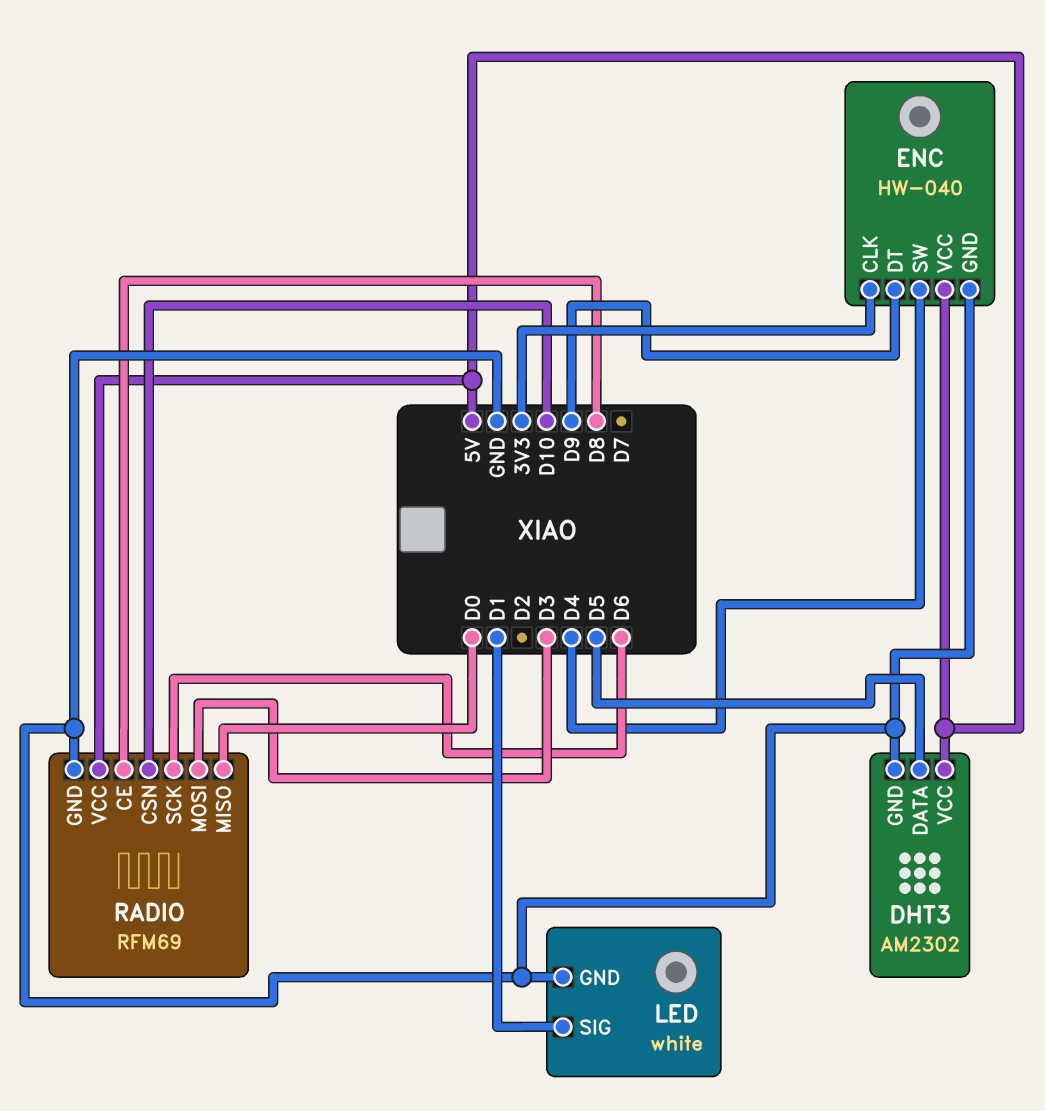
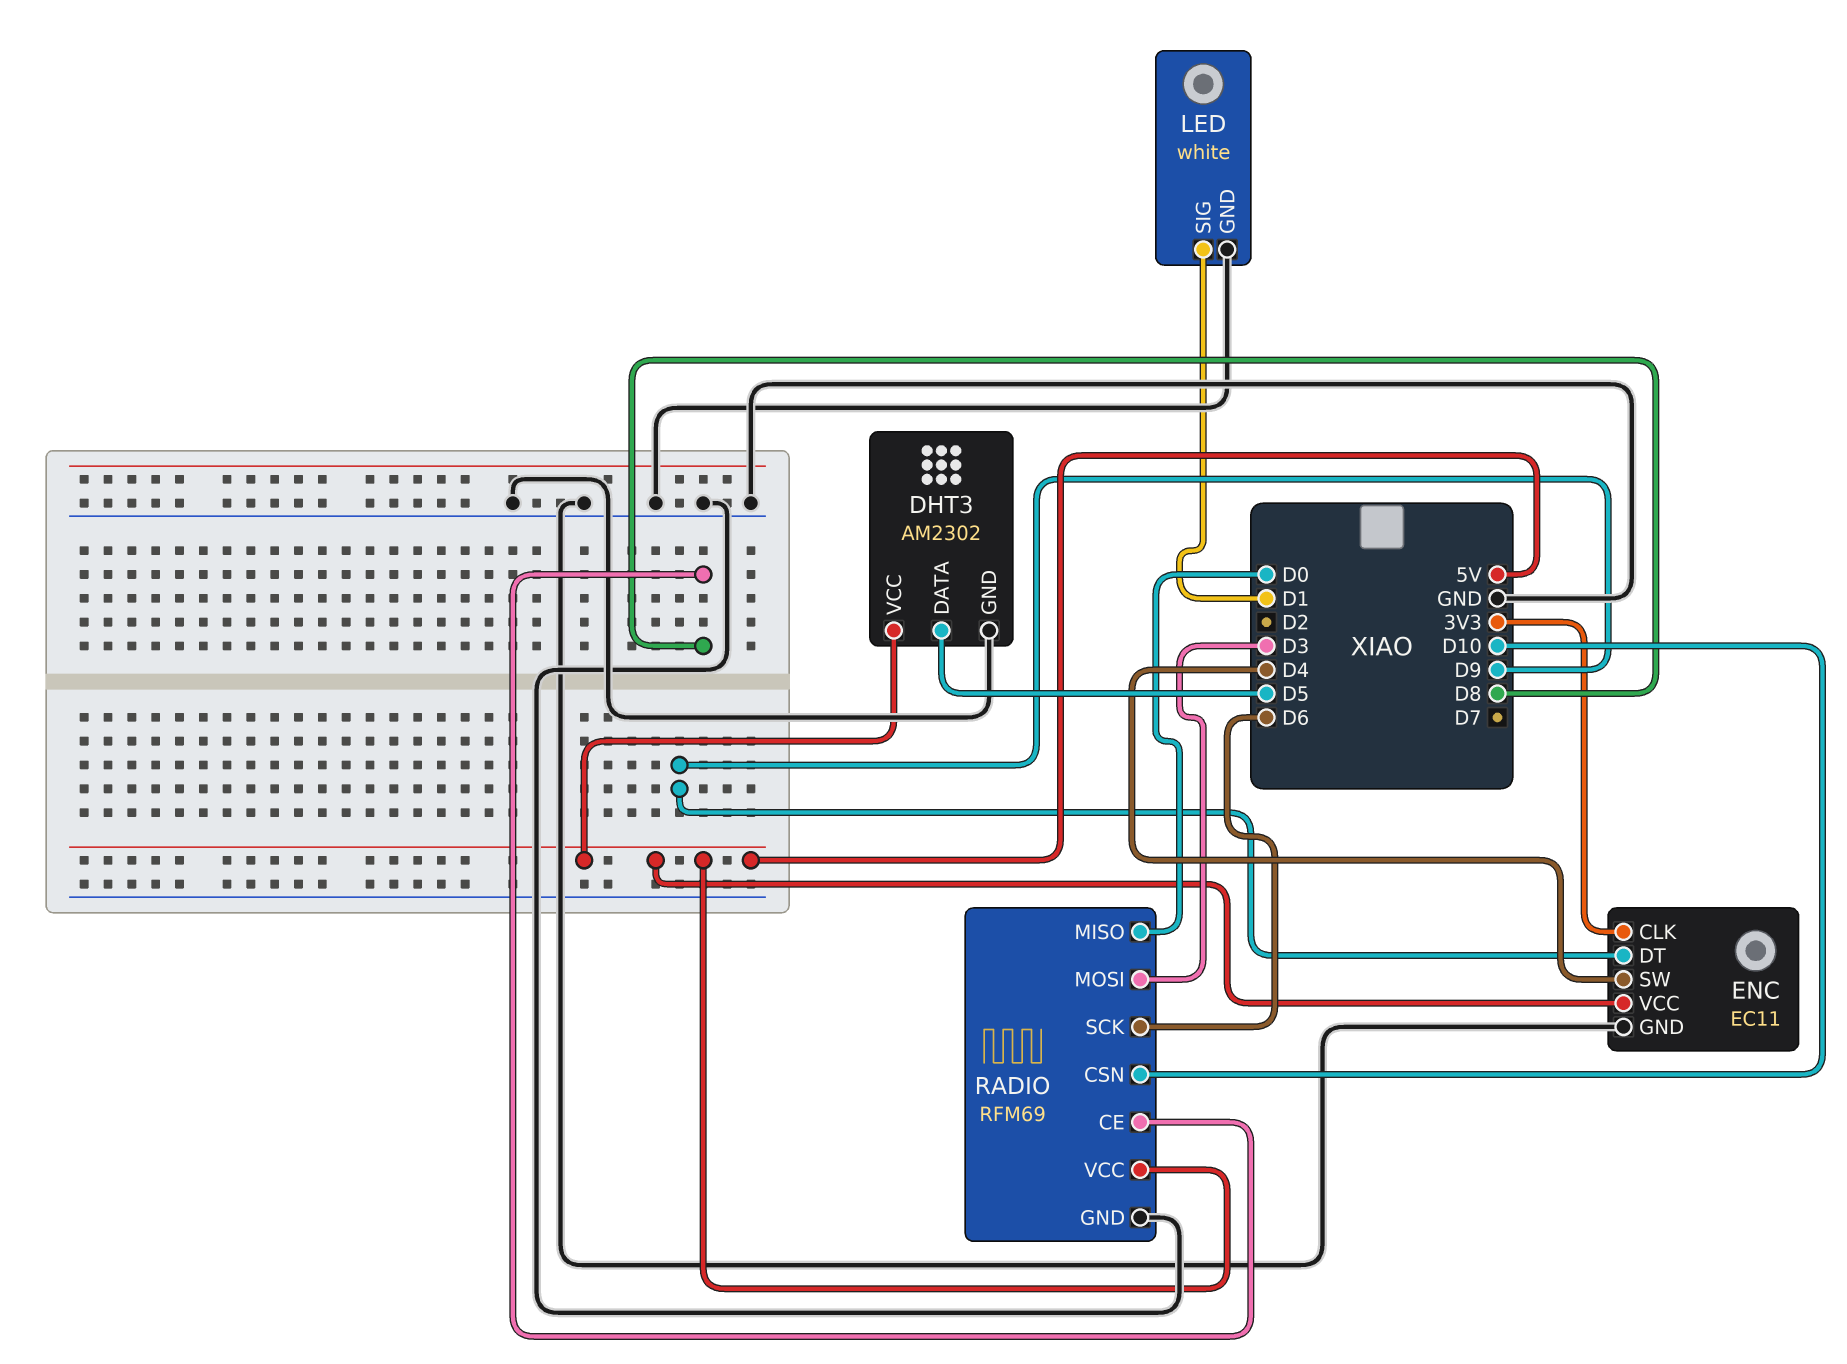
ENC: HW-040 -> EC11

